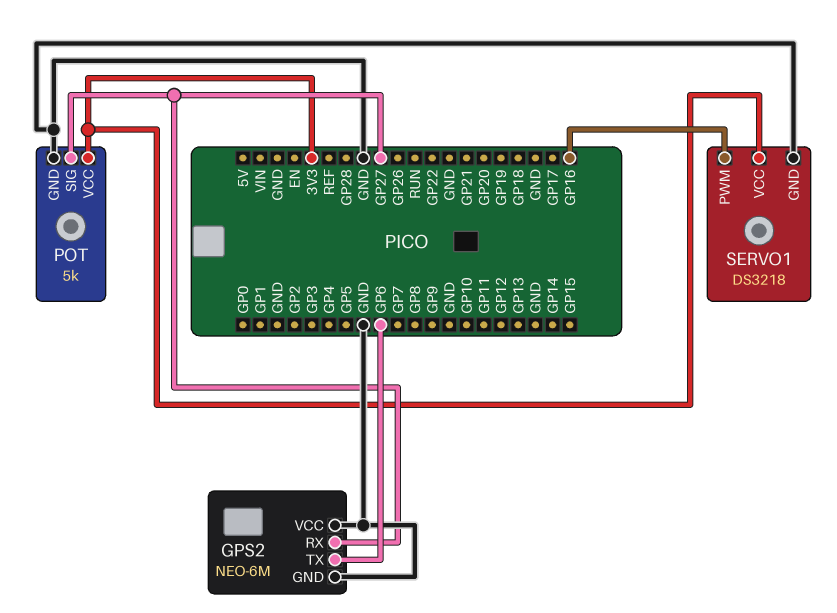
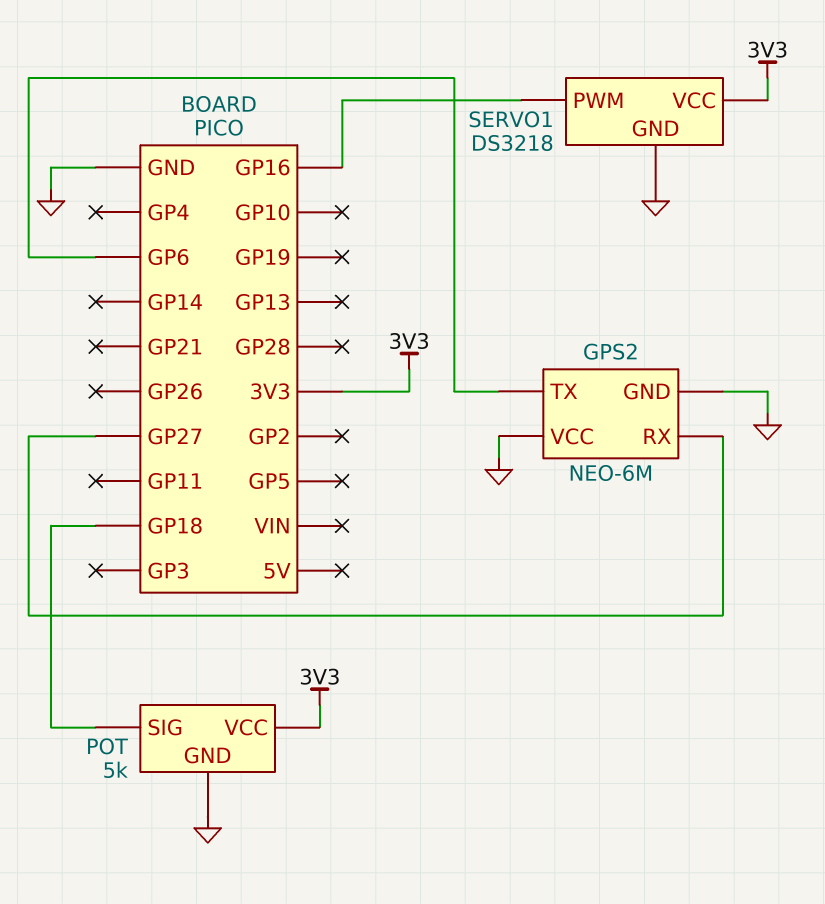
POT pin SIG: GP27 -> GP18

